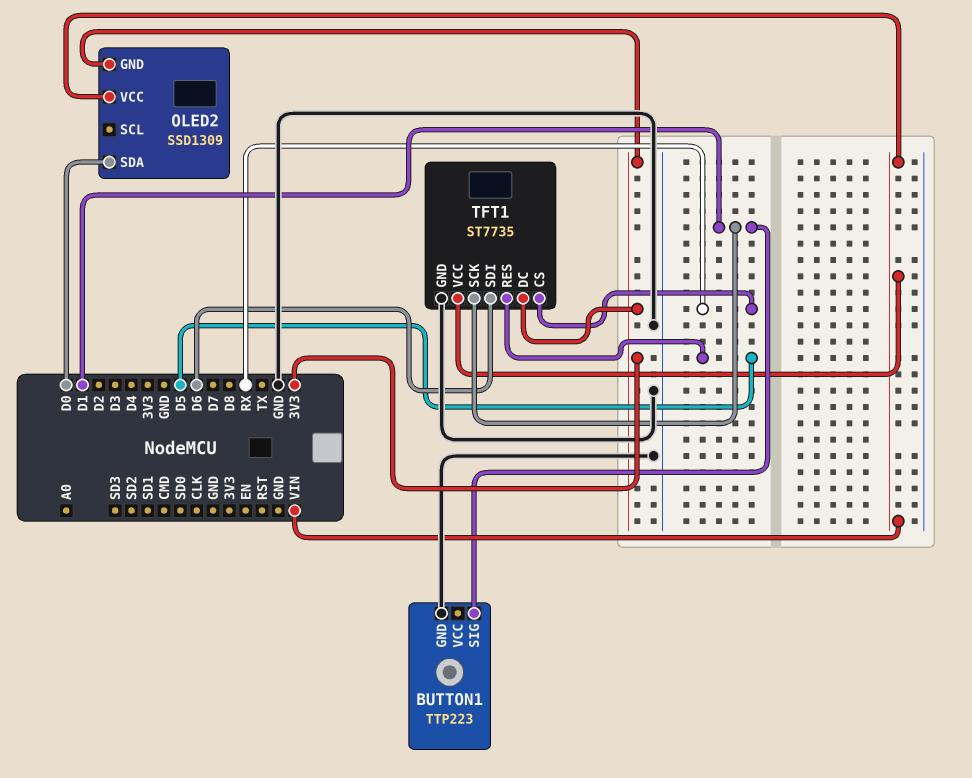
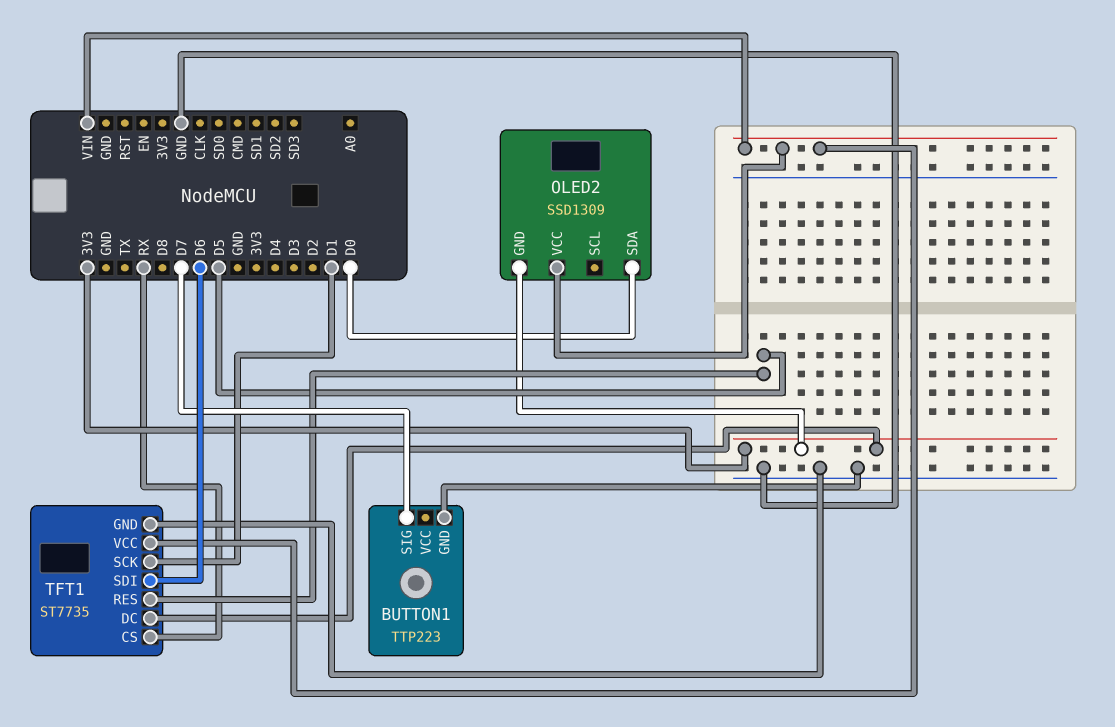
BUTTON1 pin SIG: D1 -> D7

